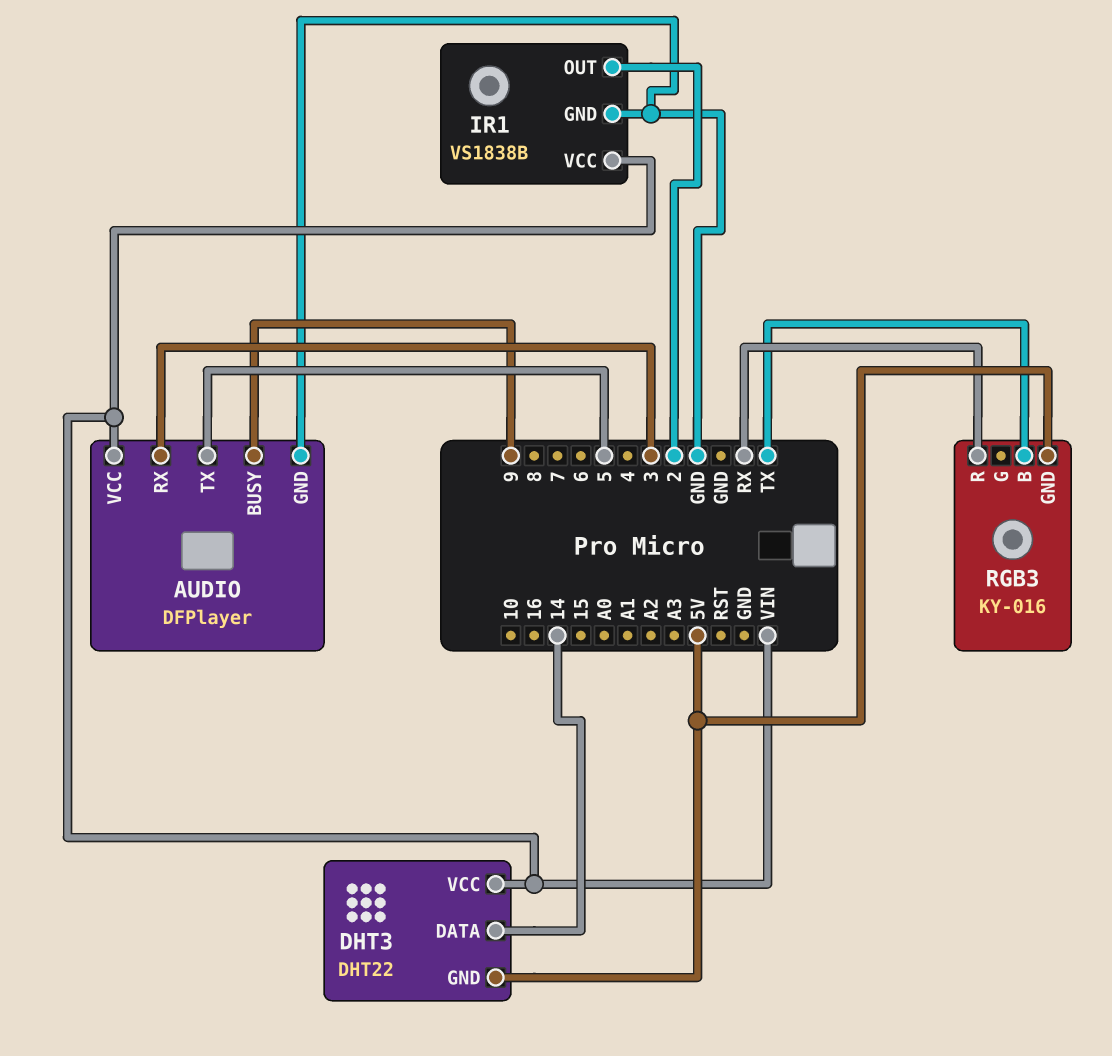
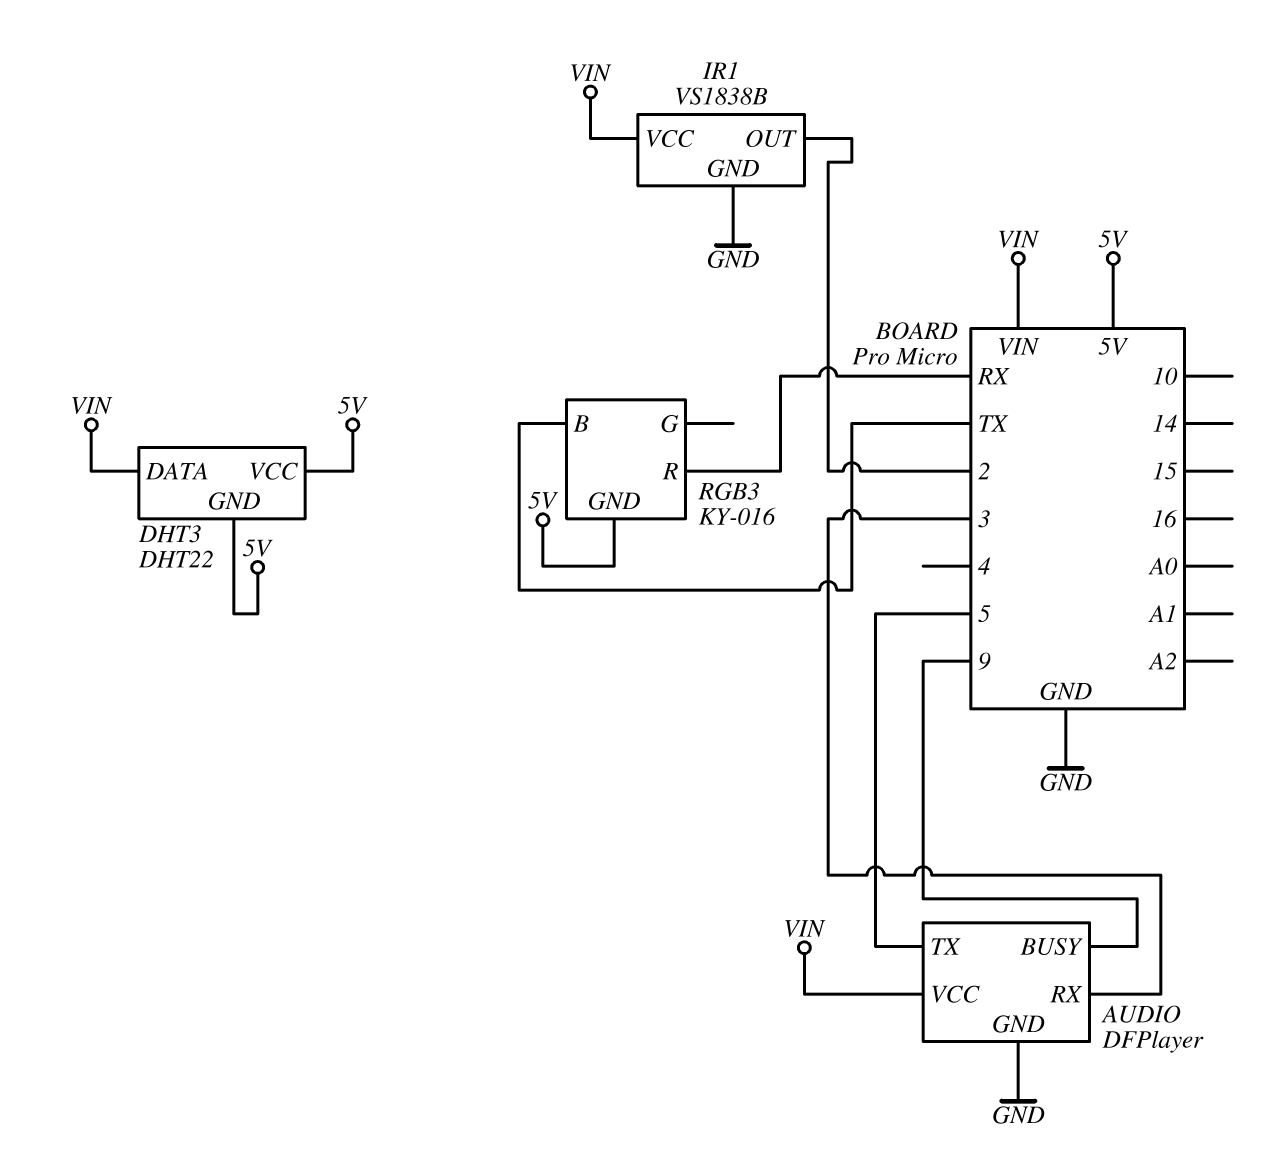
DHT3 pin DATA: 14 -> VIN
DHT3 pin VCC: VIN -> 5V

